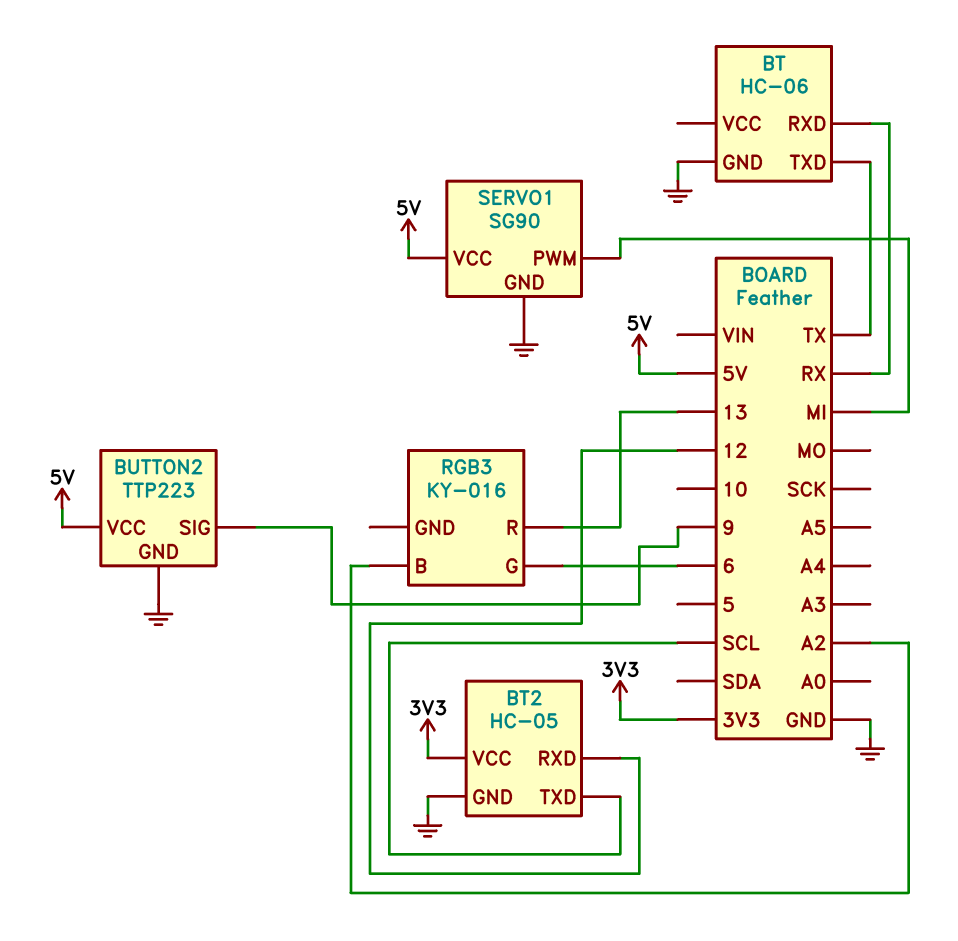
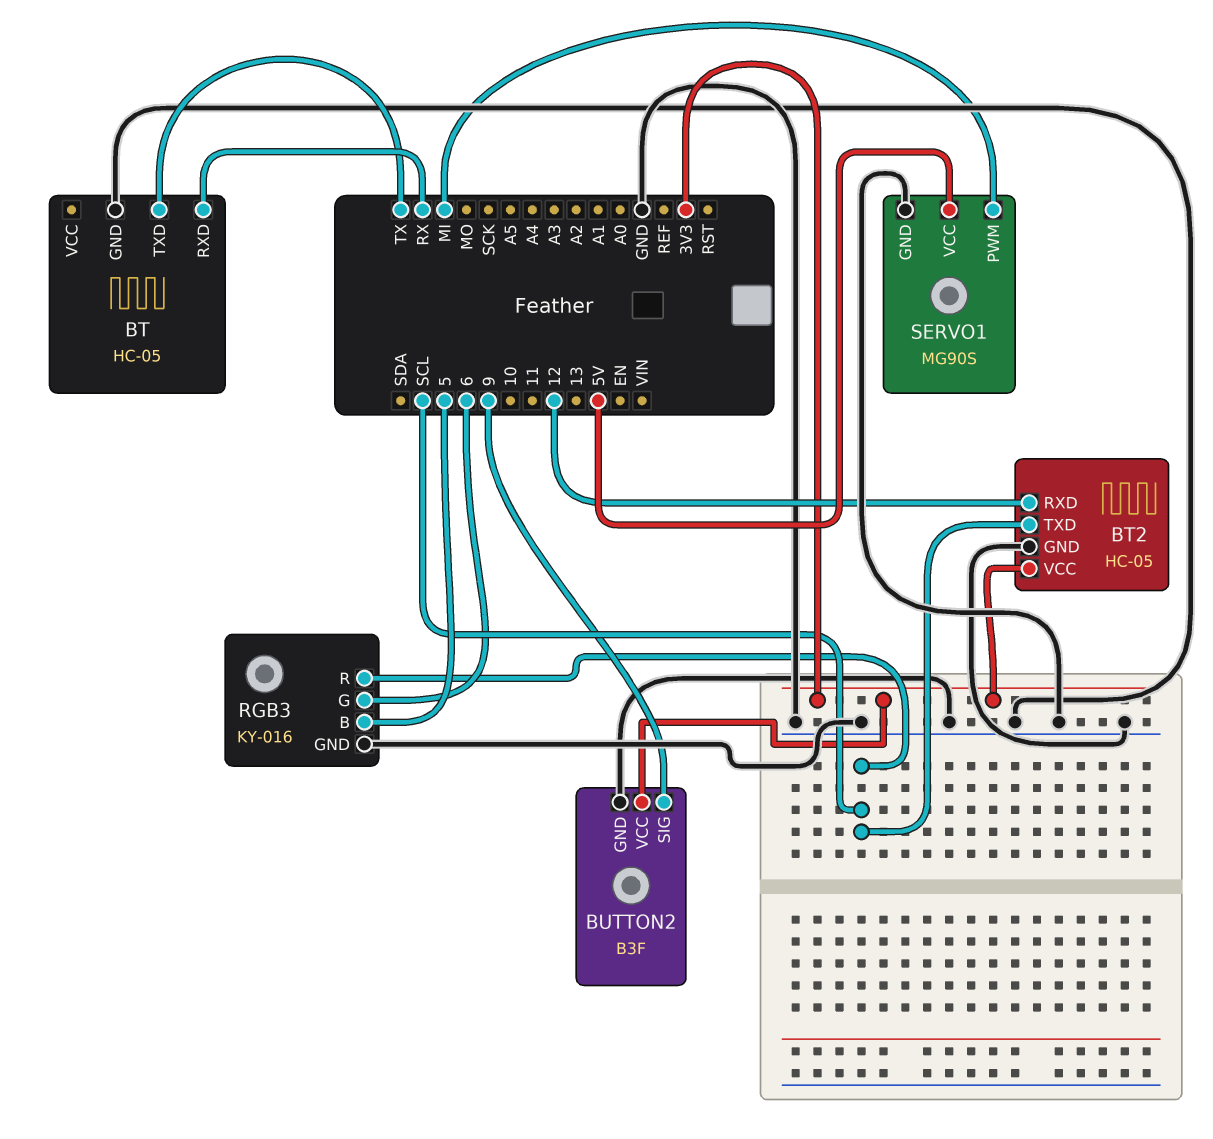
BT: HC-06 -> HC-05
BUTTON2: TTP223 -> B3F
BUTTON2 pin VCC: 5V -> 3V3
RGB3 pin B: A2 -> 5
RGB3 pin GND: none -> GND
RGB3 pin R: 13 -> SCL
SERVO1: SG90 -> MG90S

